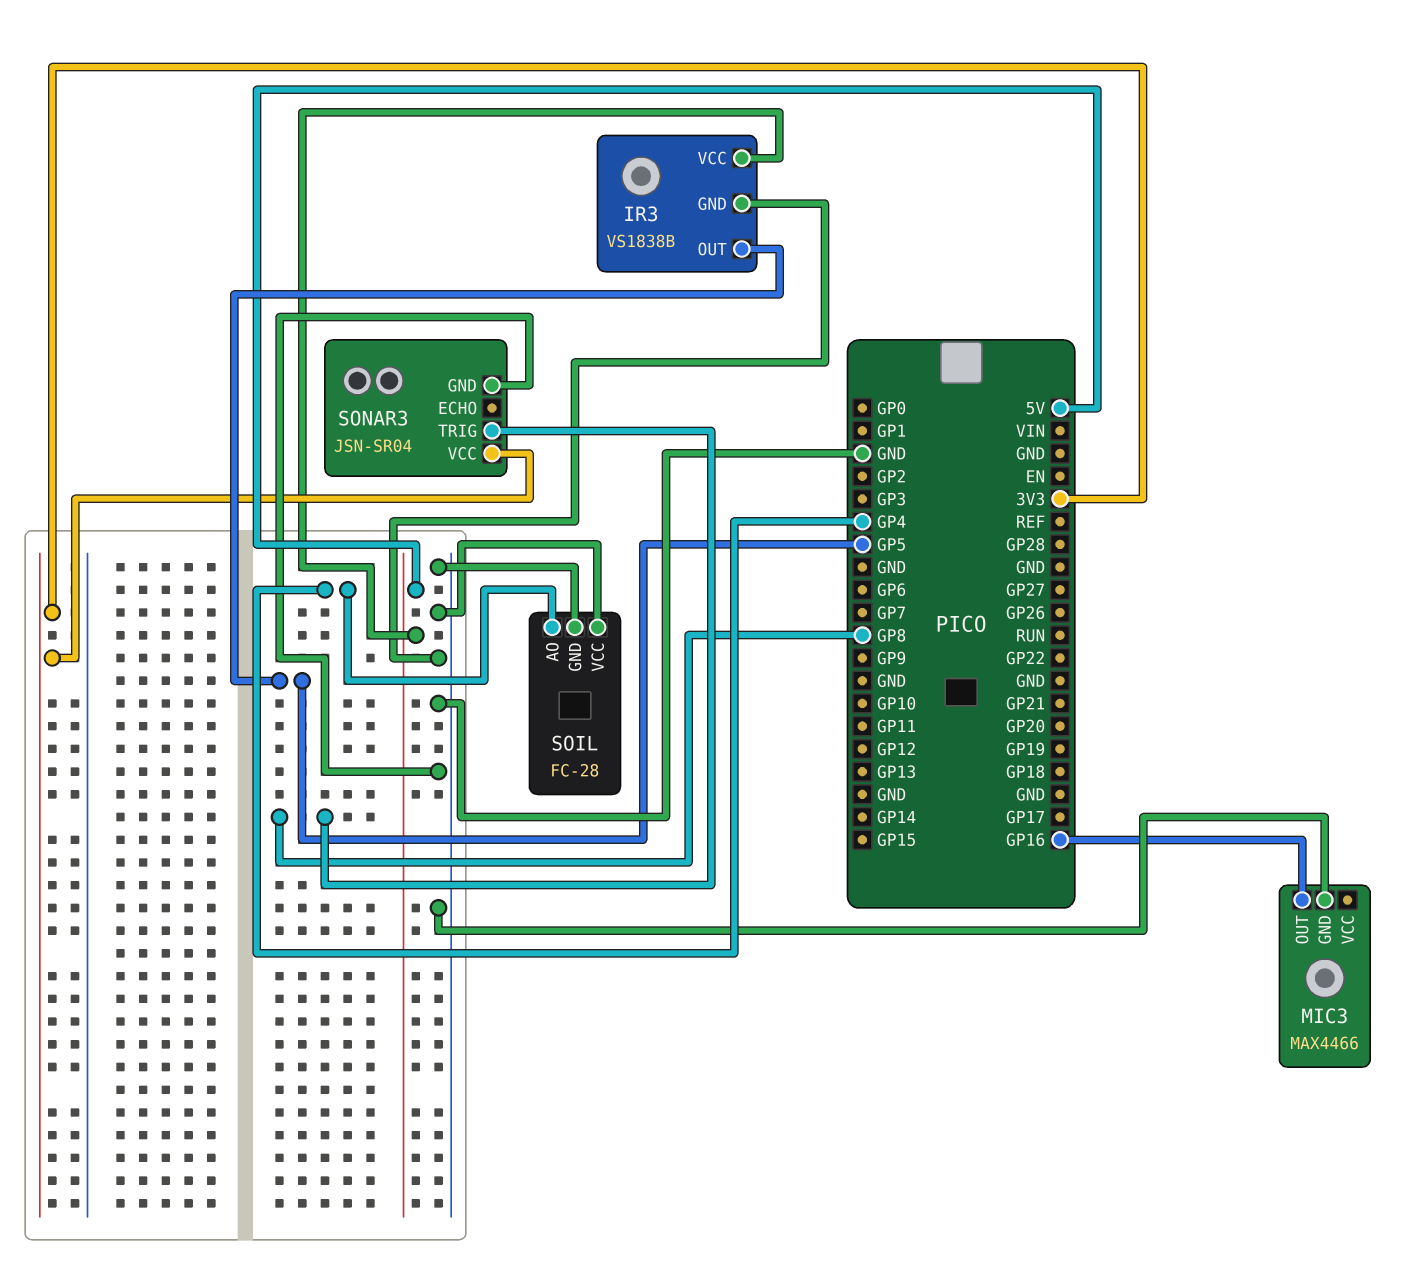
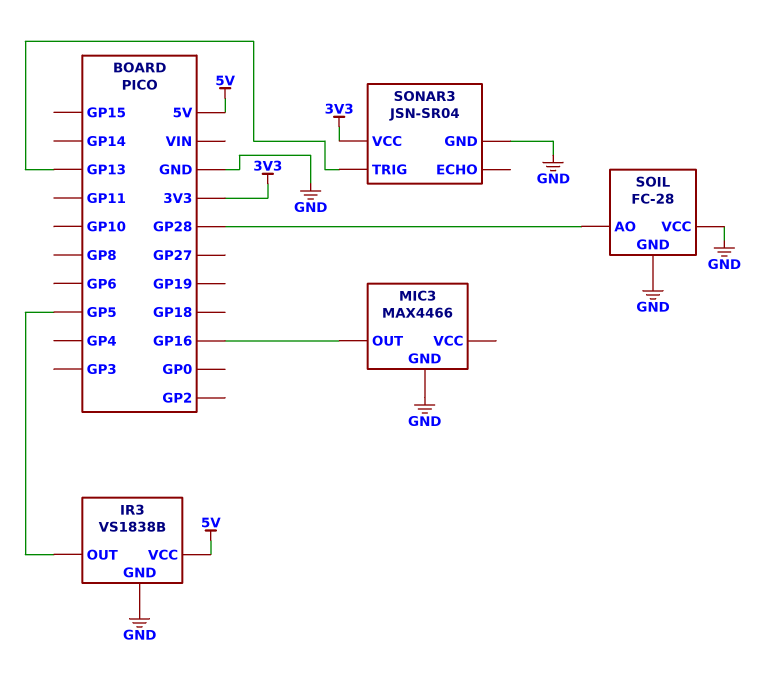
SOIL pin AO: GP4 -> GP28
SONAR3 pin TRIG: GP8 -> GP13

